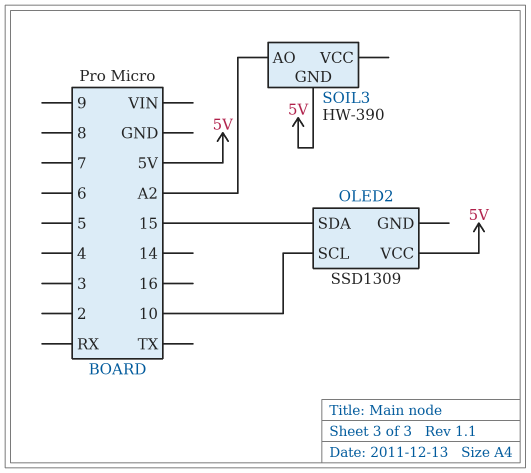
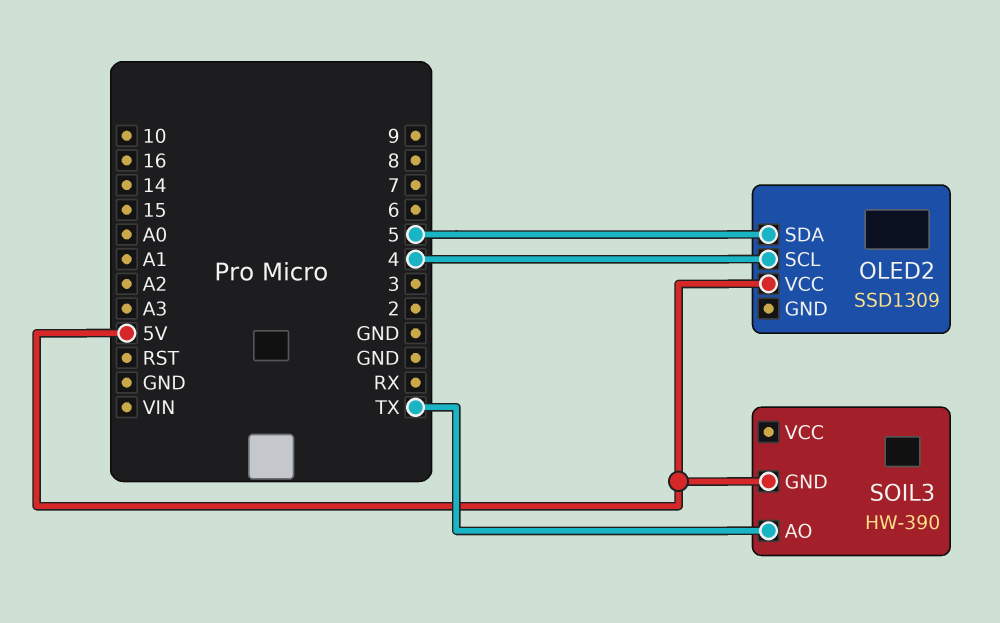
OLED2 pin SCL: 10 -> 4
OLED2 pin SDA: 15 -> 5
SOIL3 pin AO: A2 -> TX

